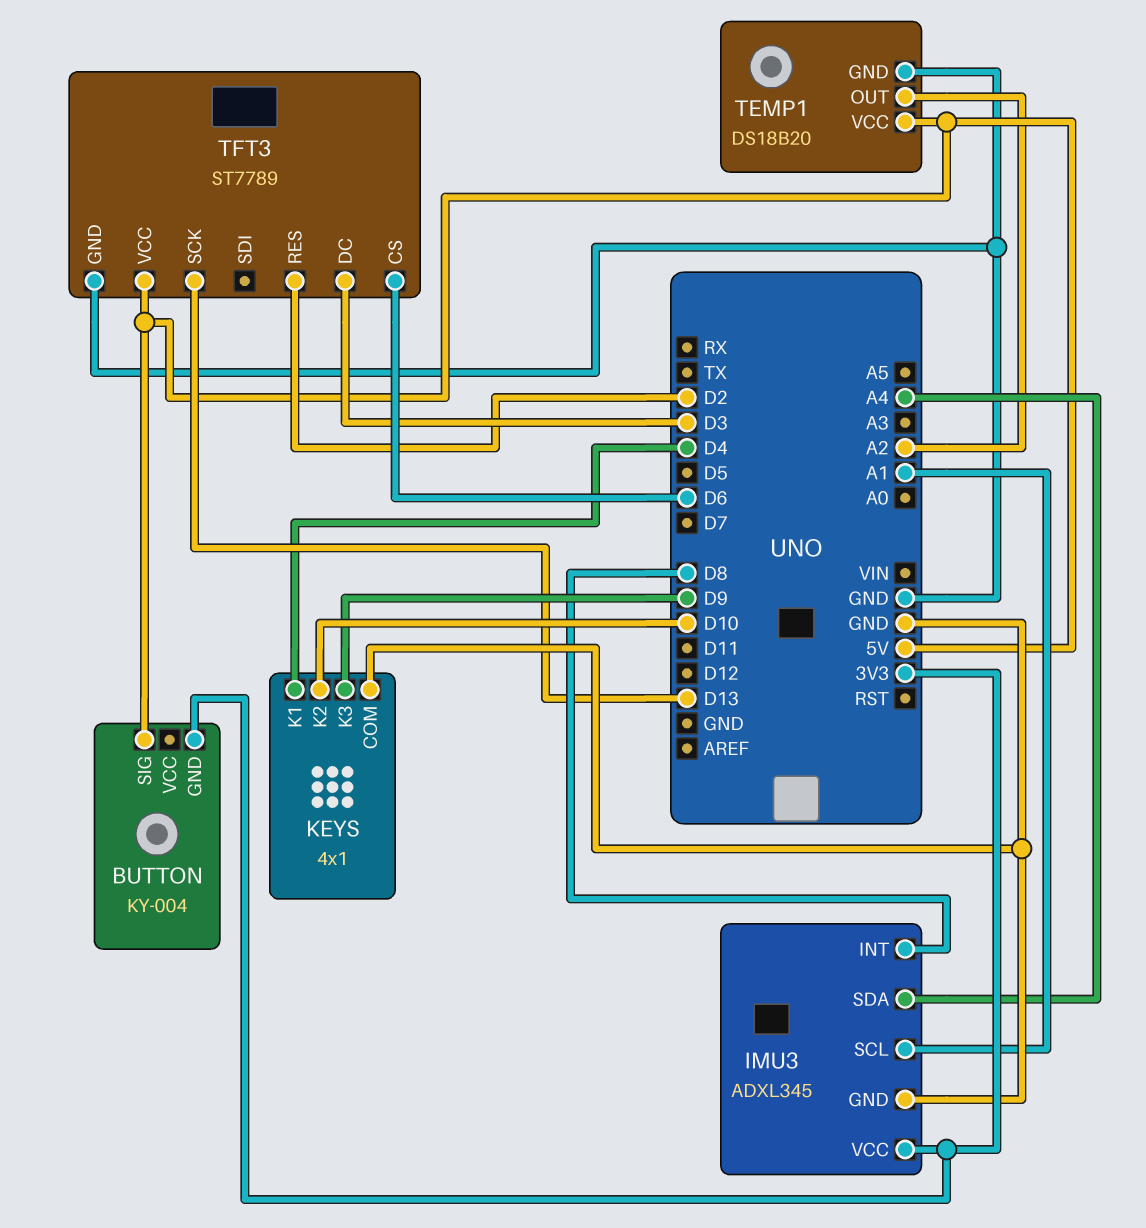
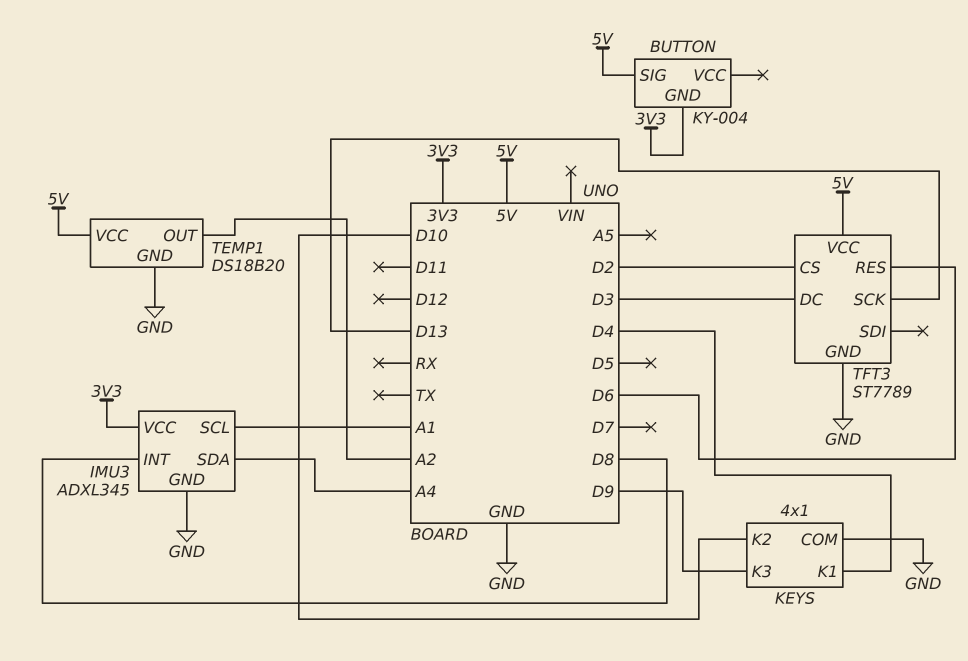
TFT3 pin CS: D6 -> D2
TFT3 pin RES: D2 -> D6

